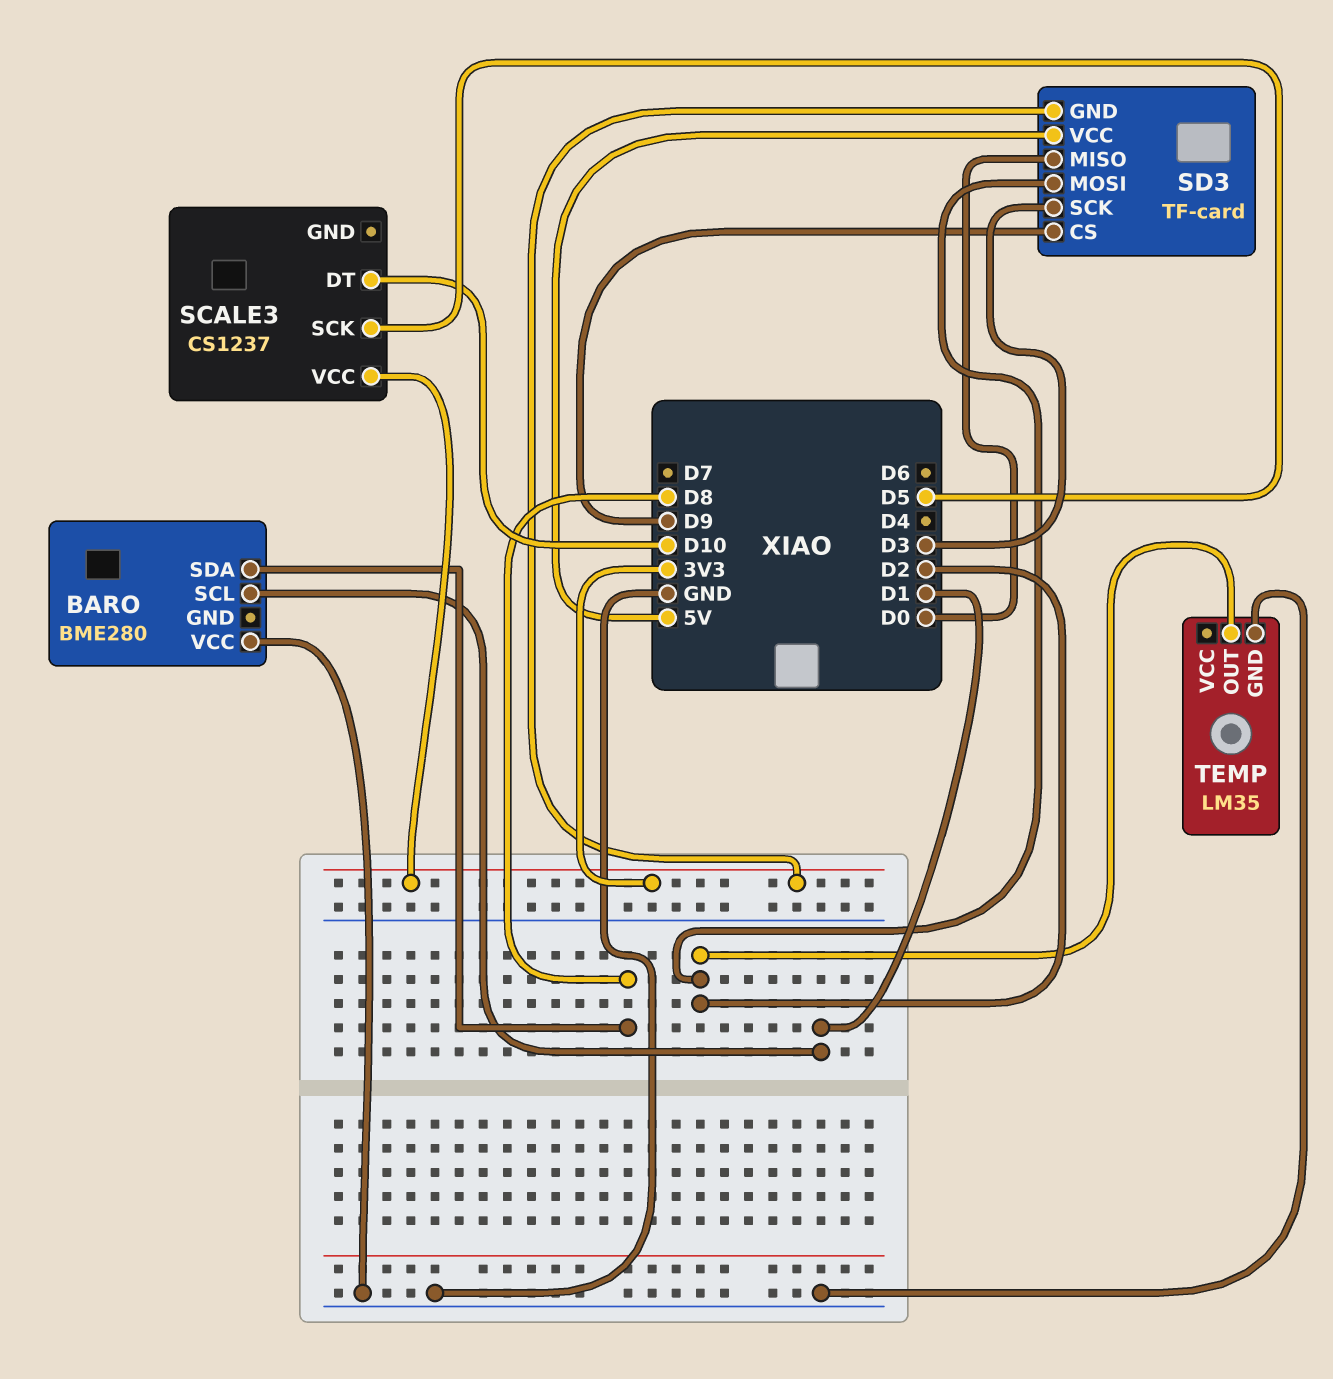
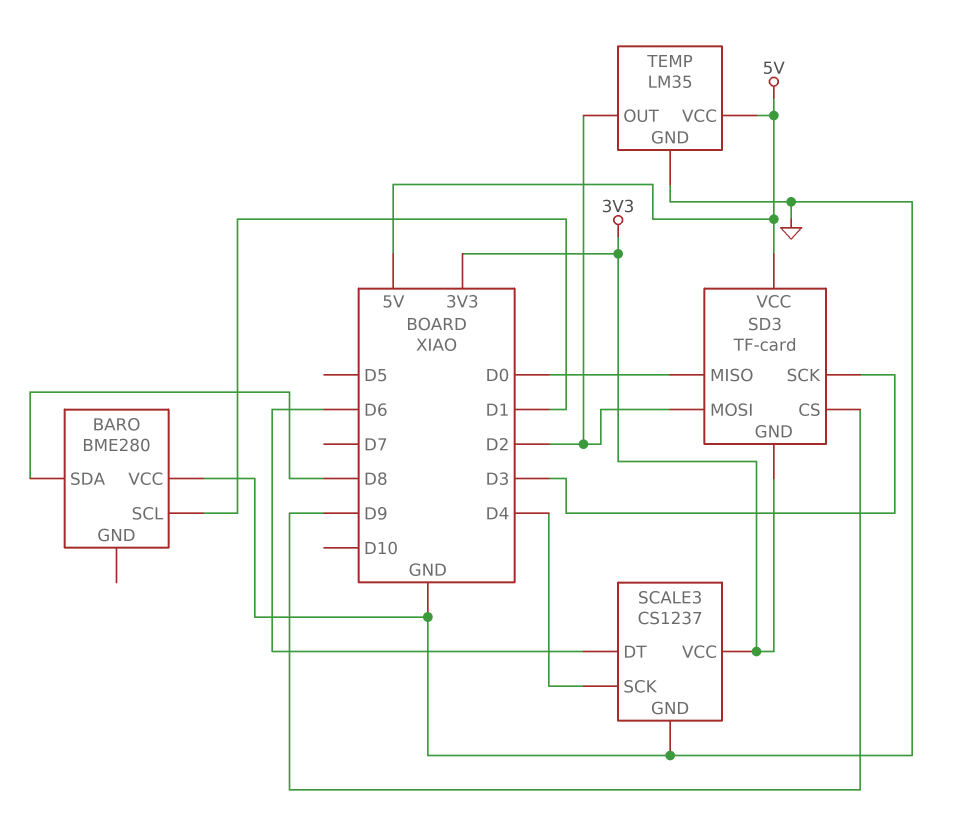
SCALE3 pin DT: D10 -> D6
SCALE3 pin GND: none -> GND
SCALE3 pin SCK: D5 -> D4
TEMP pin VCC: none -> 5V

